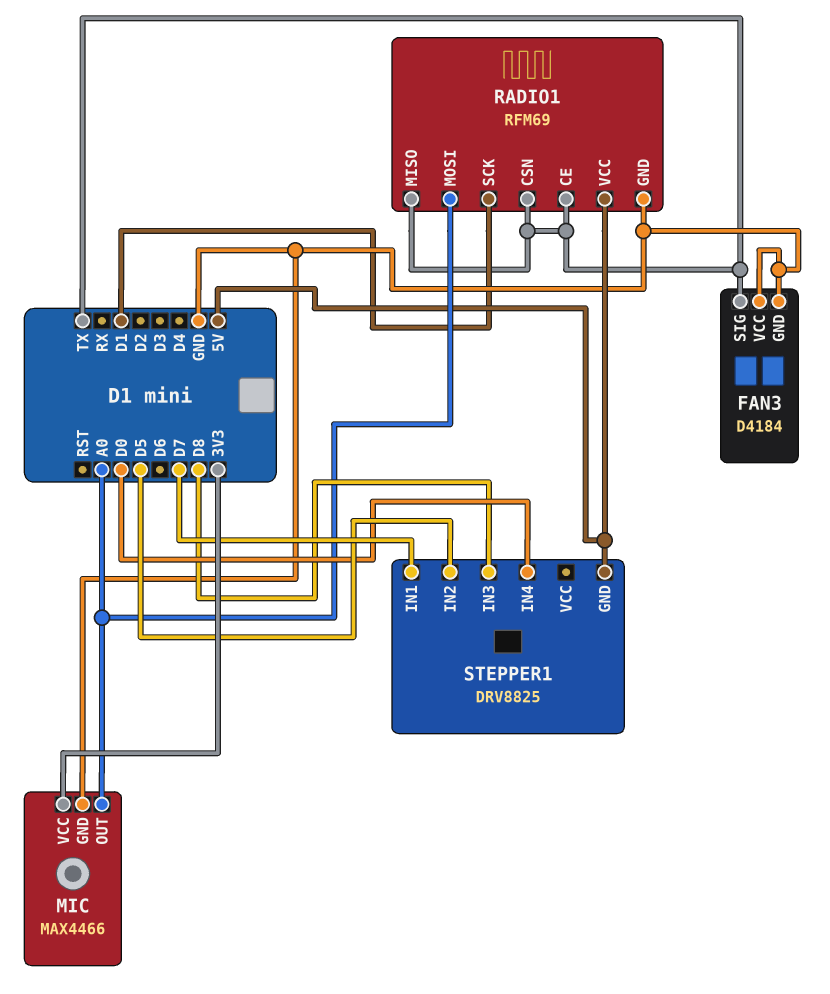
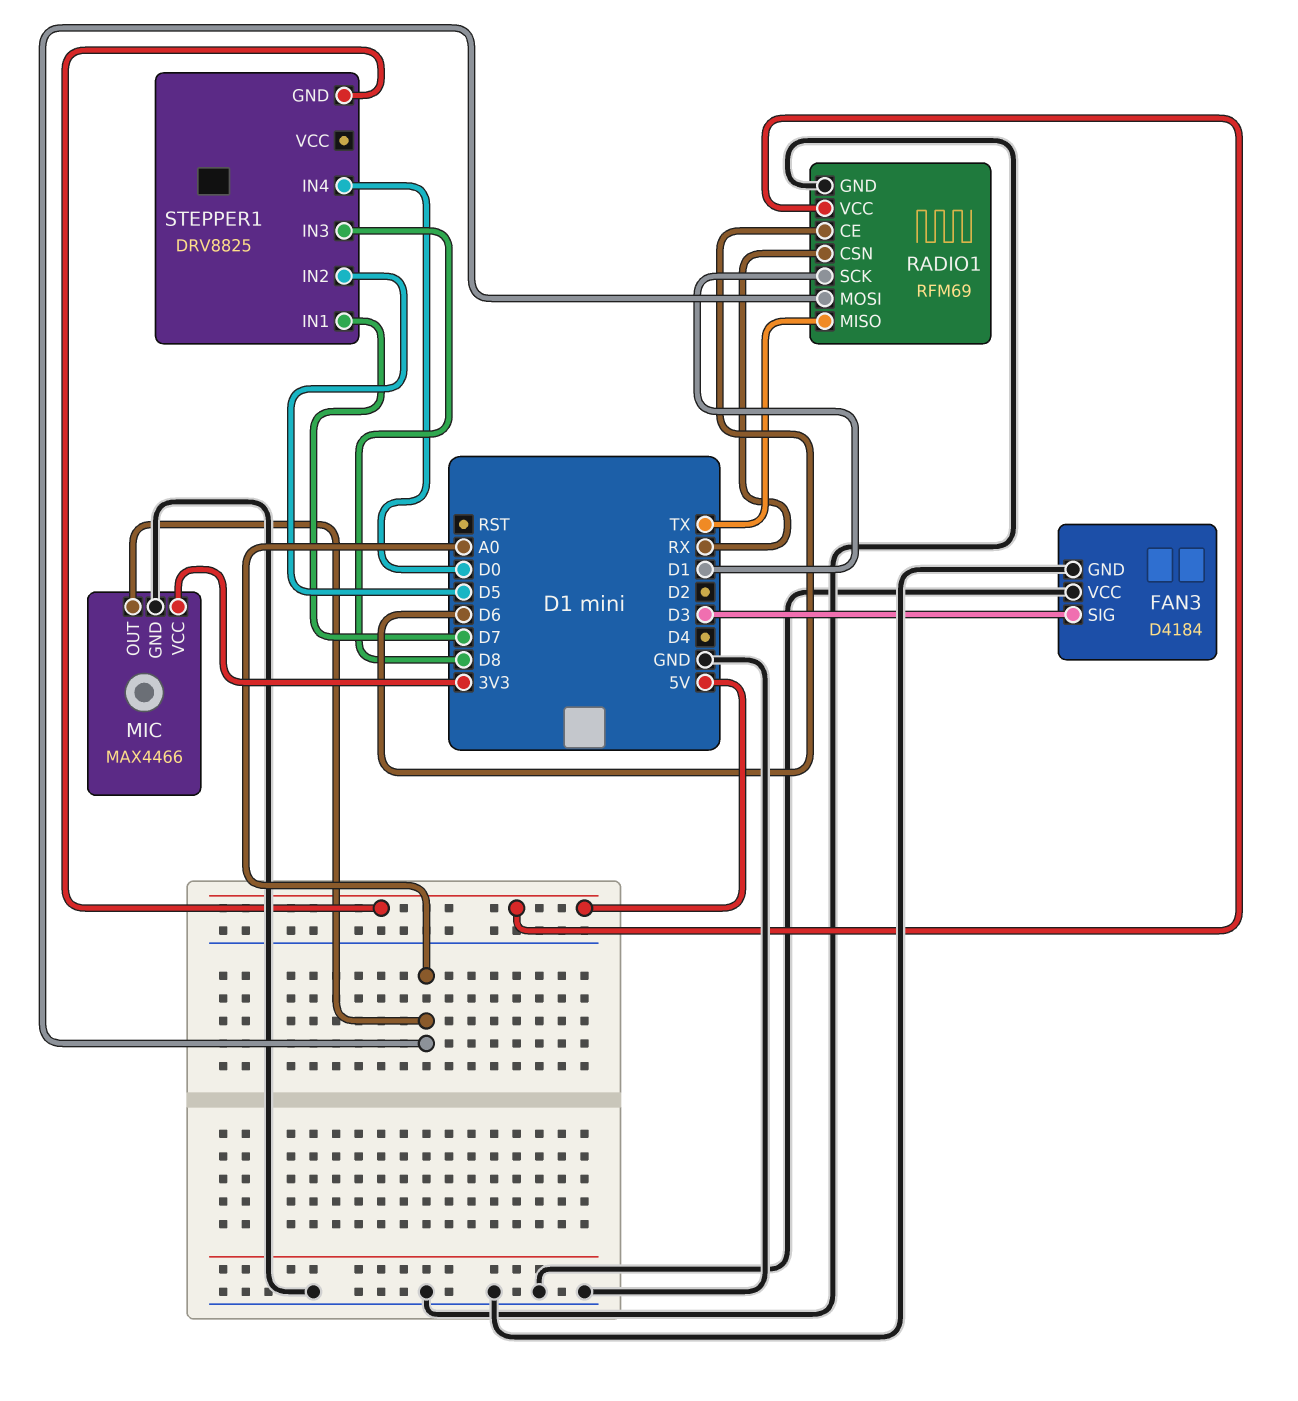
FAN3 pin SIG: TX -> D3
RADIO1 pin CE: TX -> D6
RADIO1 pin CSN: TX -> RX

